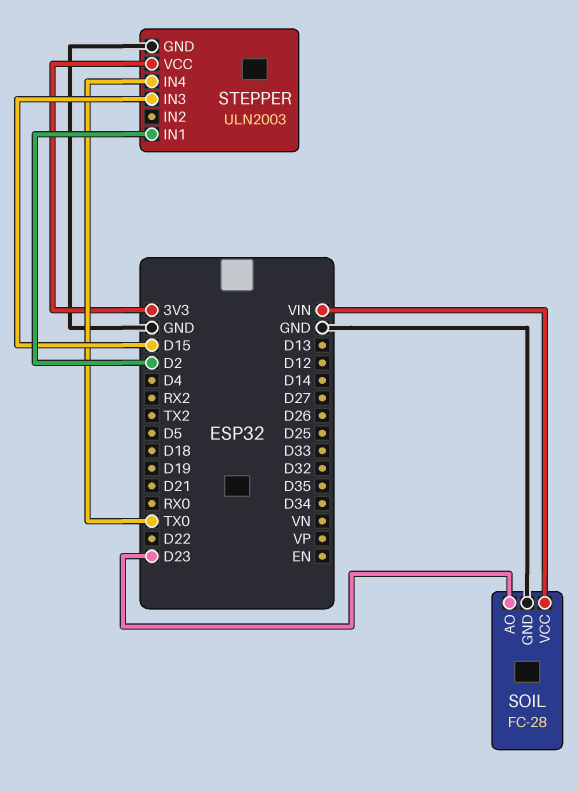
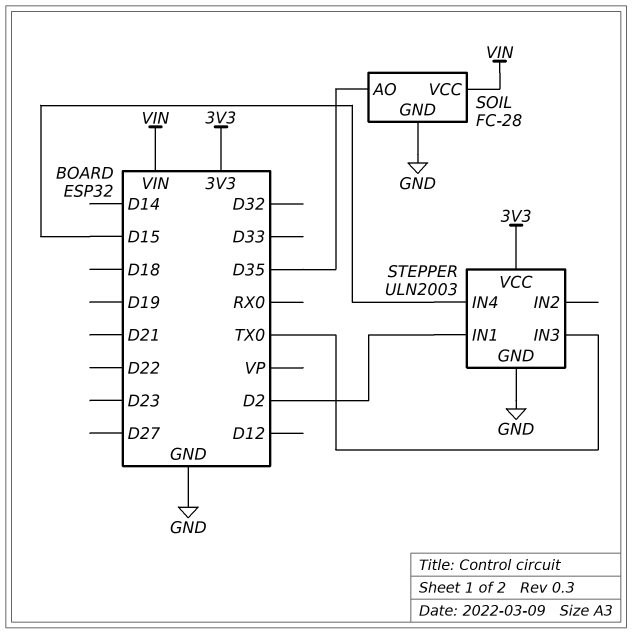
SOIL pin AO: D23 -> D35
STEPPER pin IN3: D15 -> TX0
STEPPER pin IN4: TX0 -> D15

